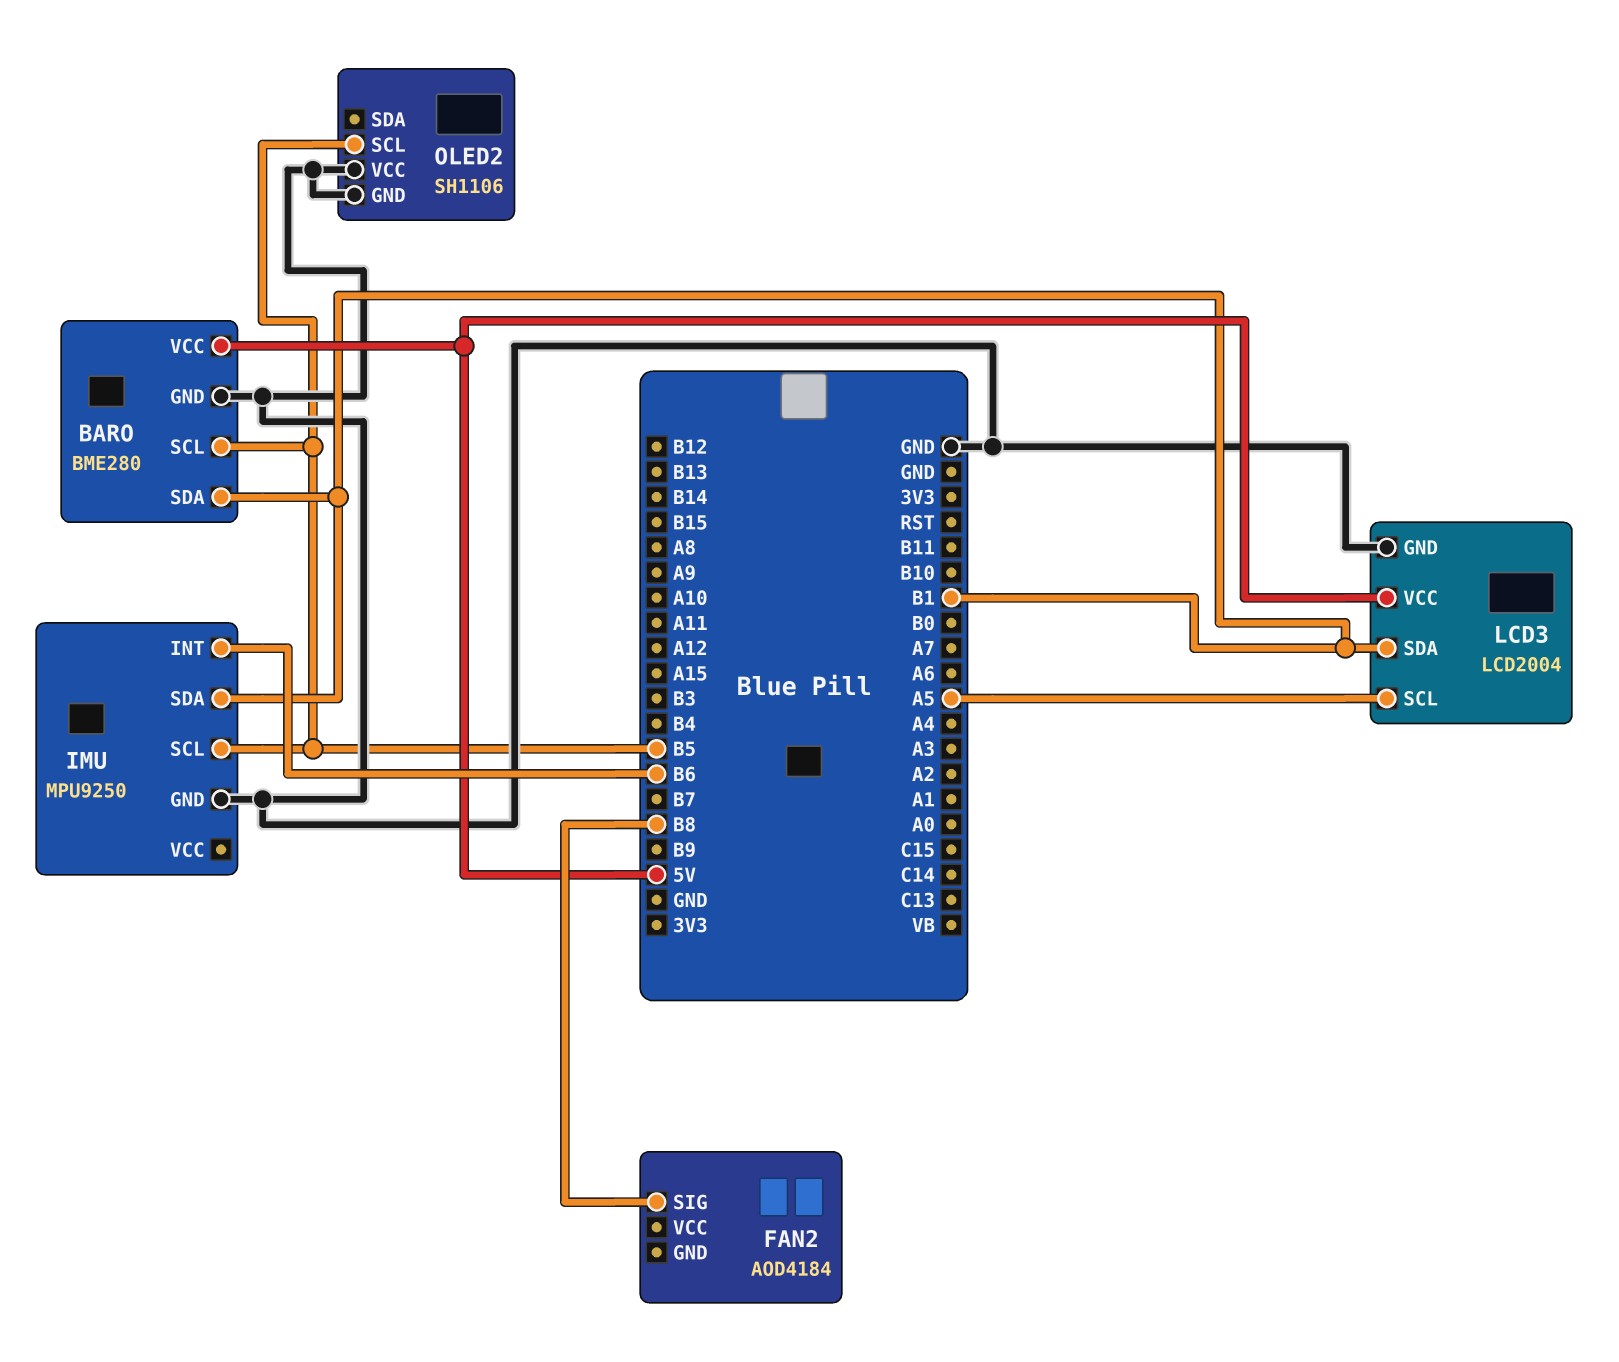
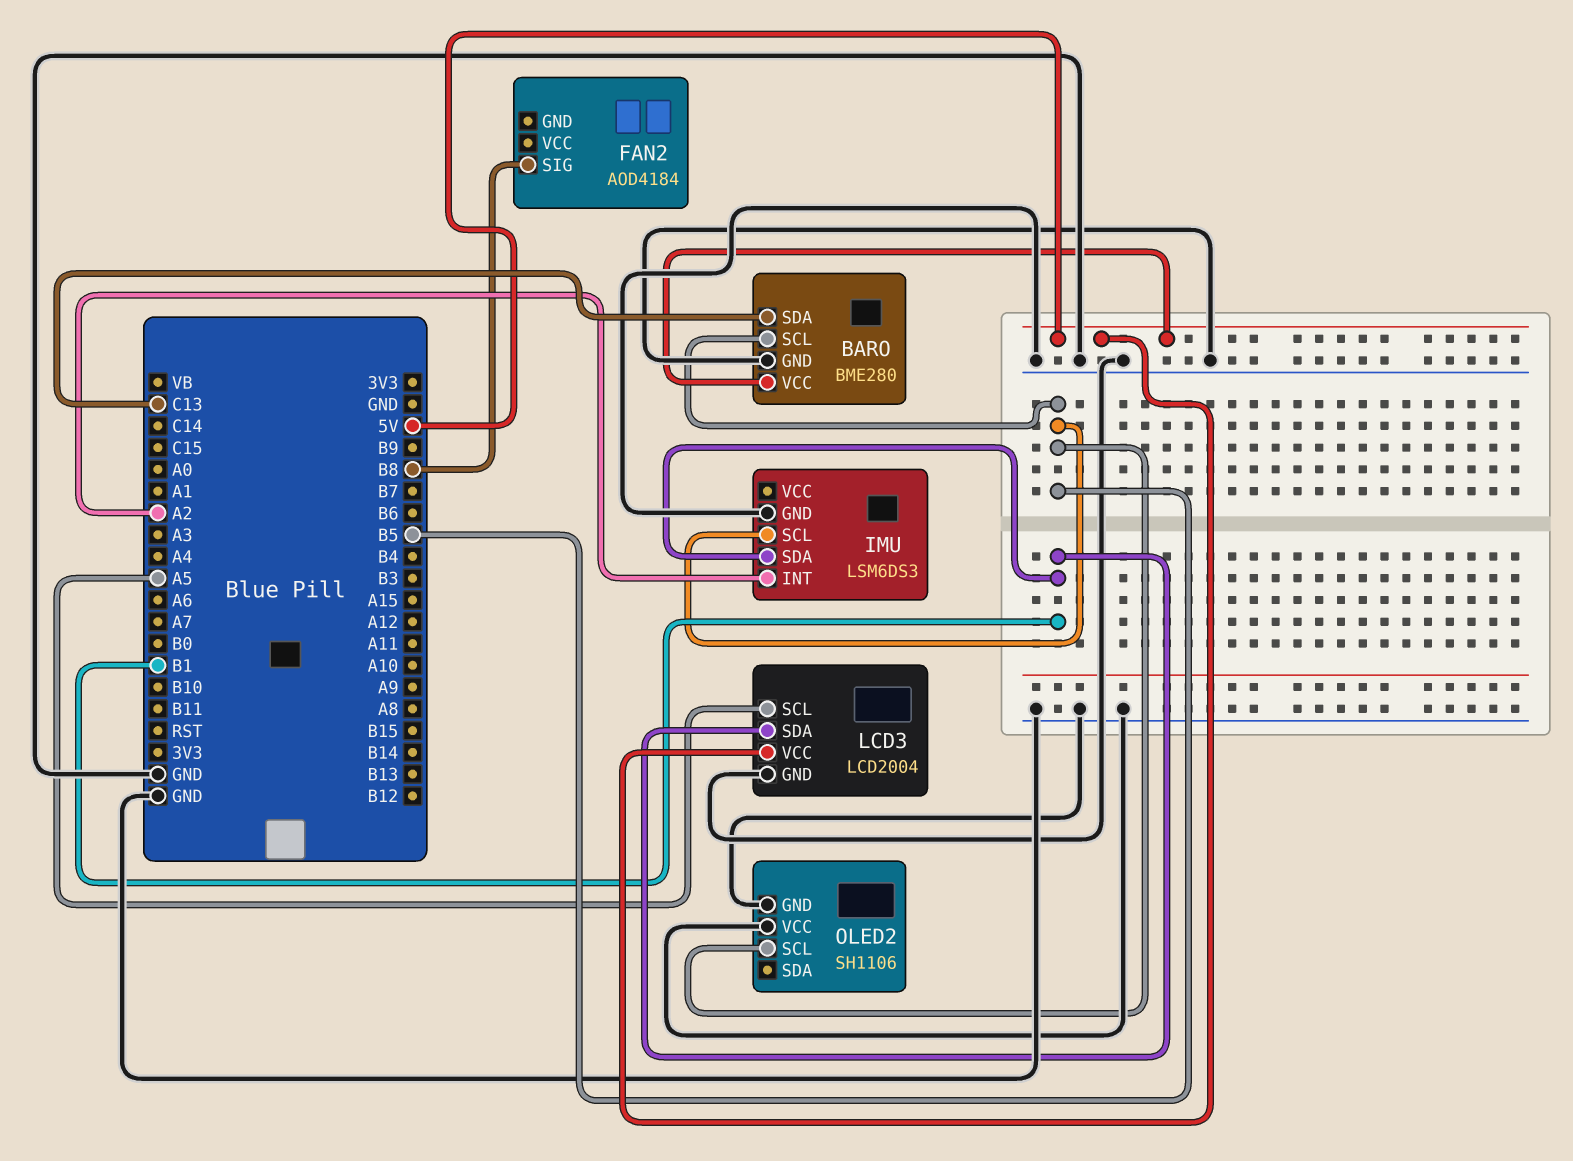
BARO pin SDA: B1 -> C13
IMU: MPU9250 -> LSM6DS3
IMU pin INT: B6 -> A2

